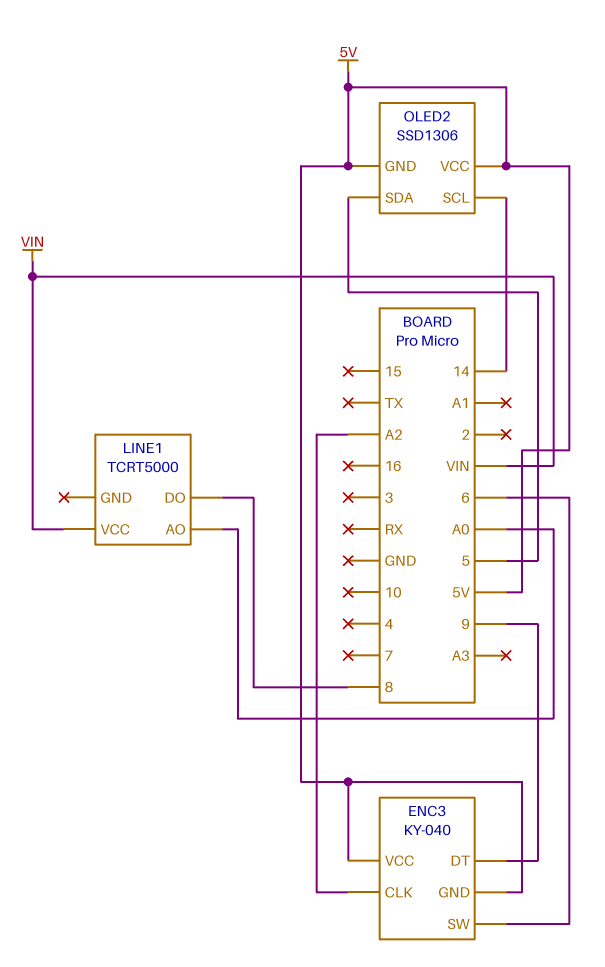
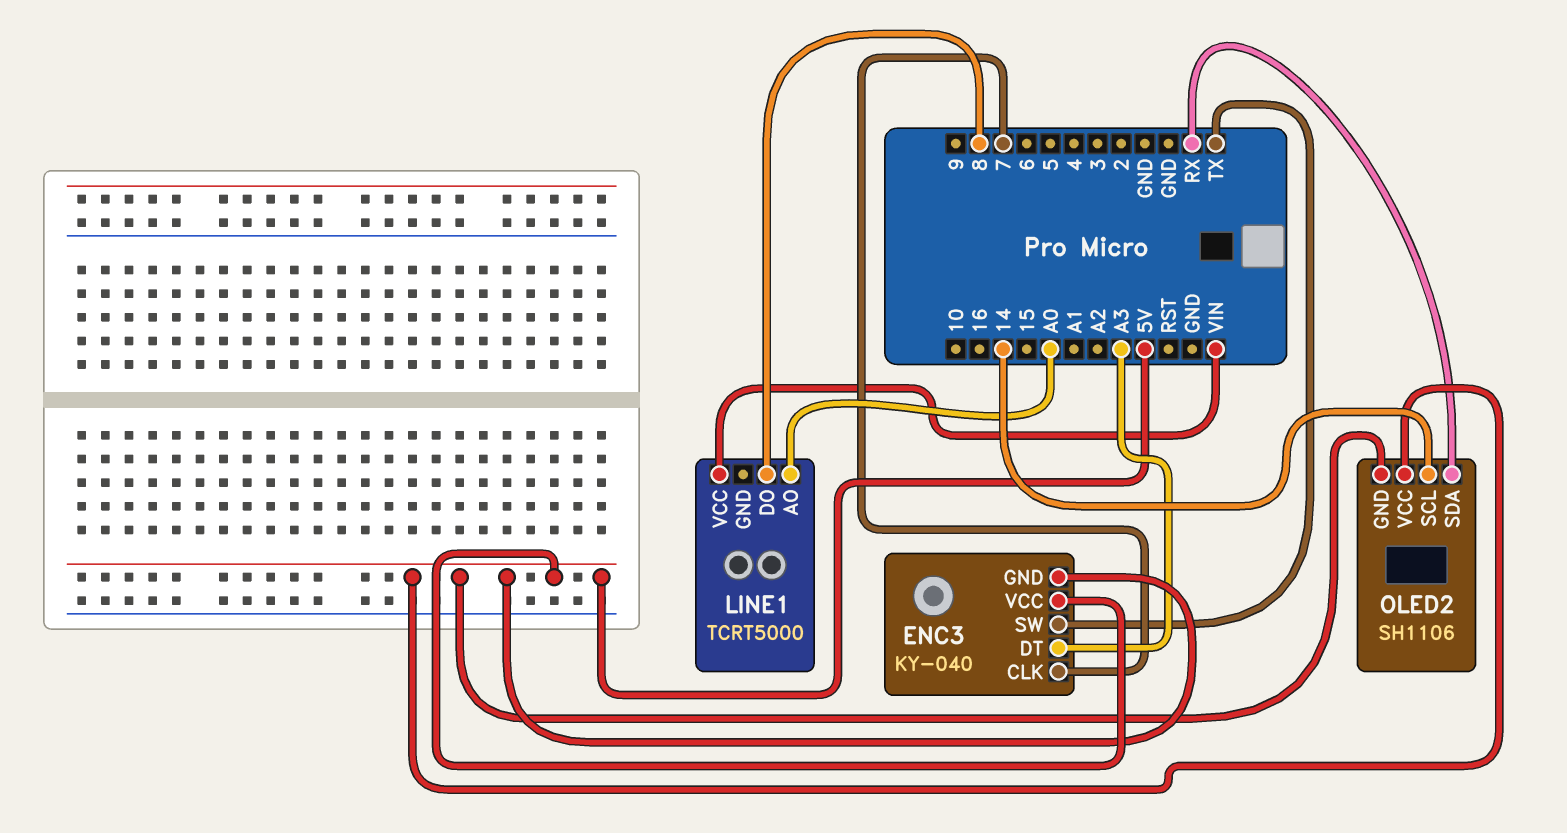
ENC3 pin CLK: A2 -> 7
ENC3 pin DT: 9 -> A3
ENC3 pin SW: 6 -> TX
OLED2: SSD1306 -> SH1106
OLED2 pin SDA: 5 -> RX

